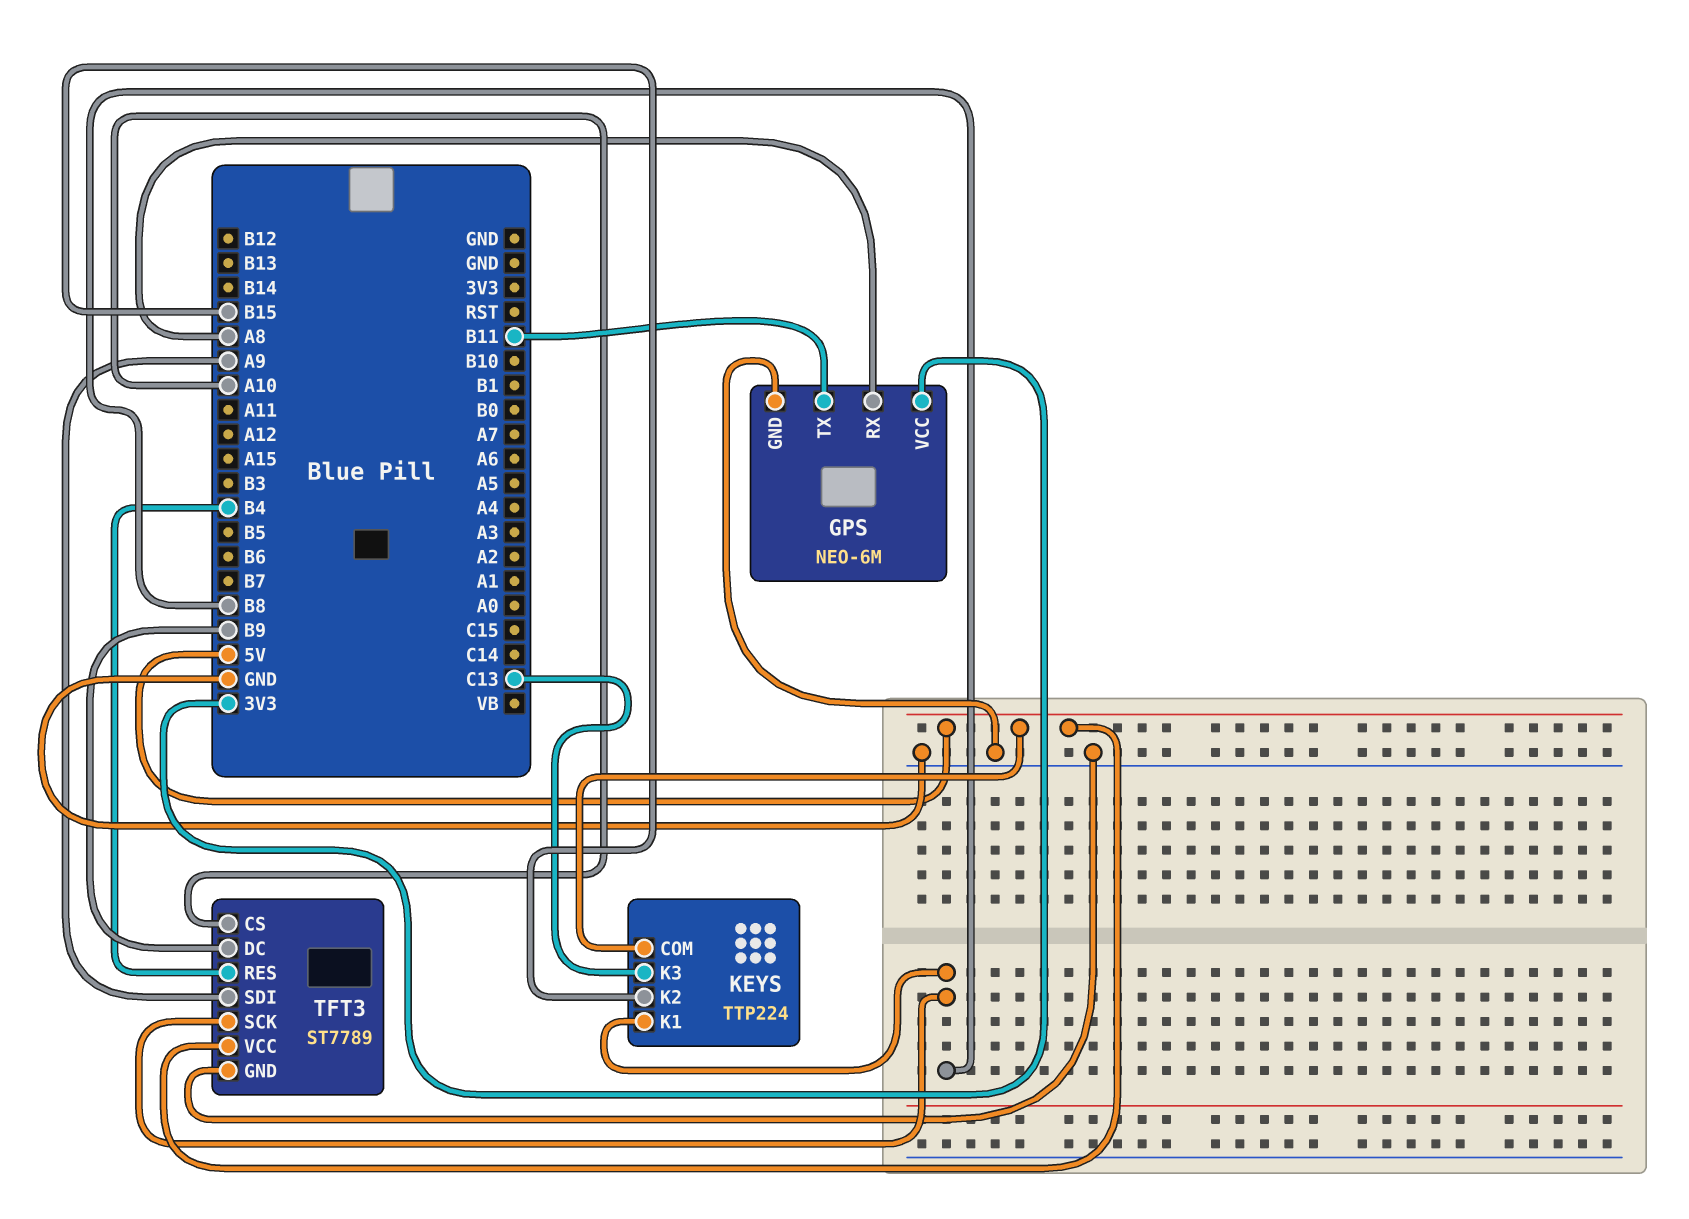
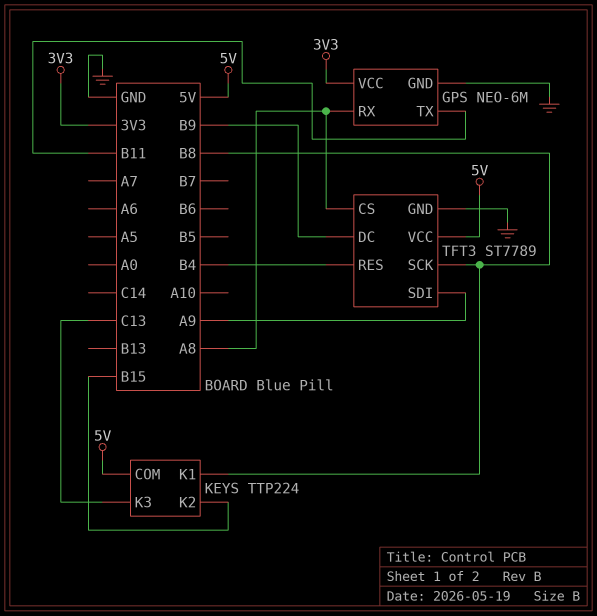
TFT3 pin CS: A10 -> A8

